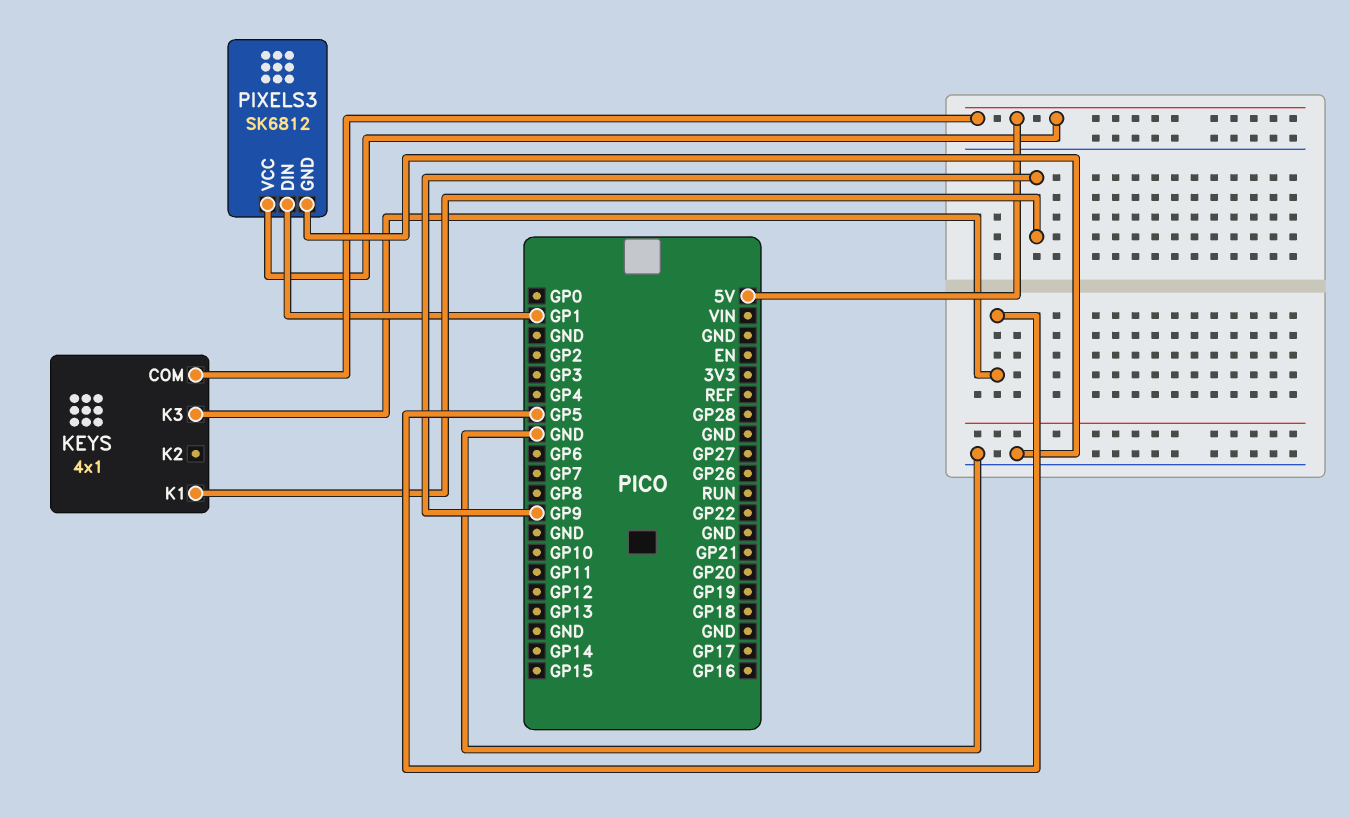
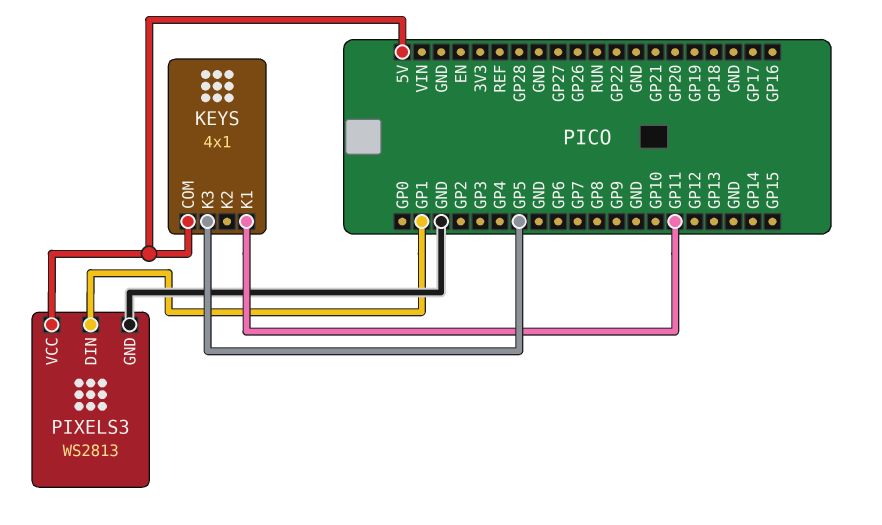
KEYS pin K1: GP9 -> GP11
PIXELS3: SK6812 -> WS2813

